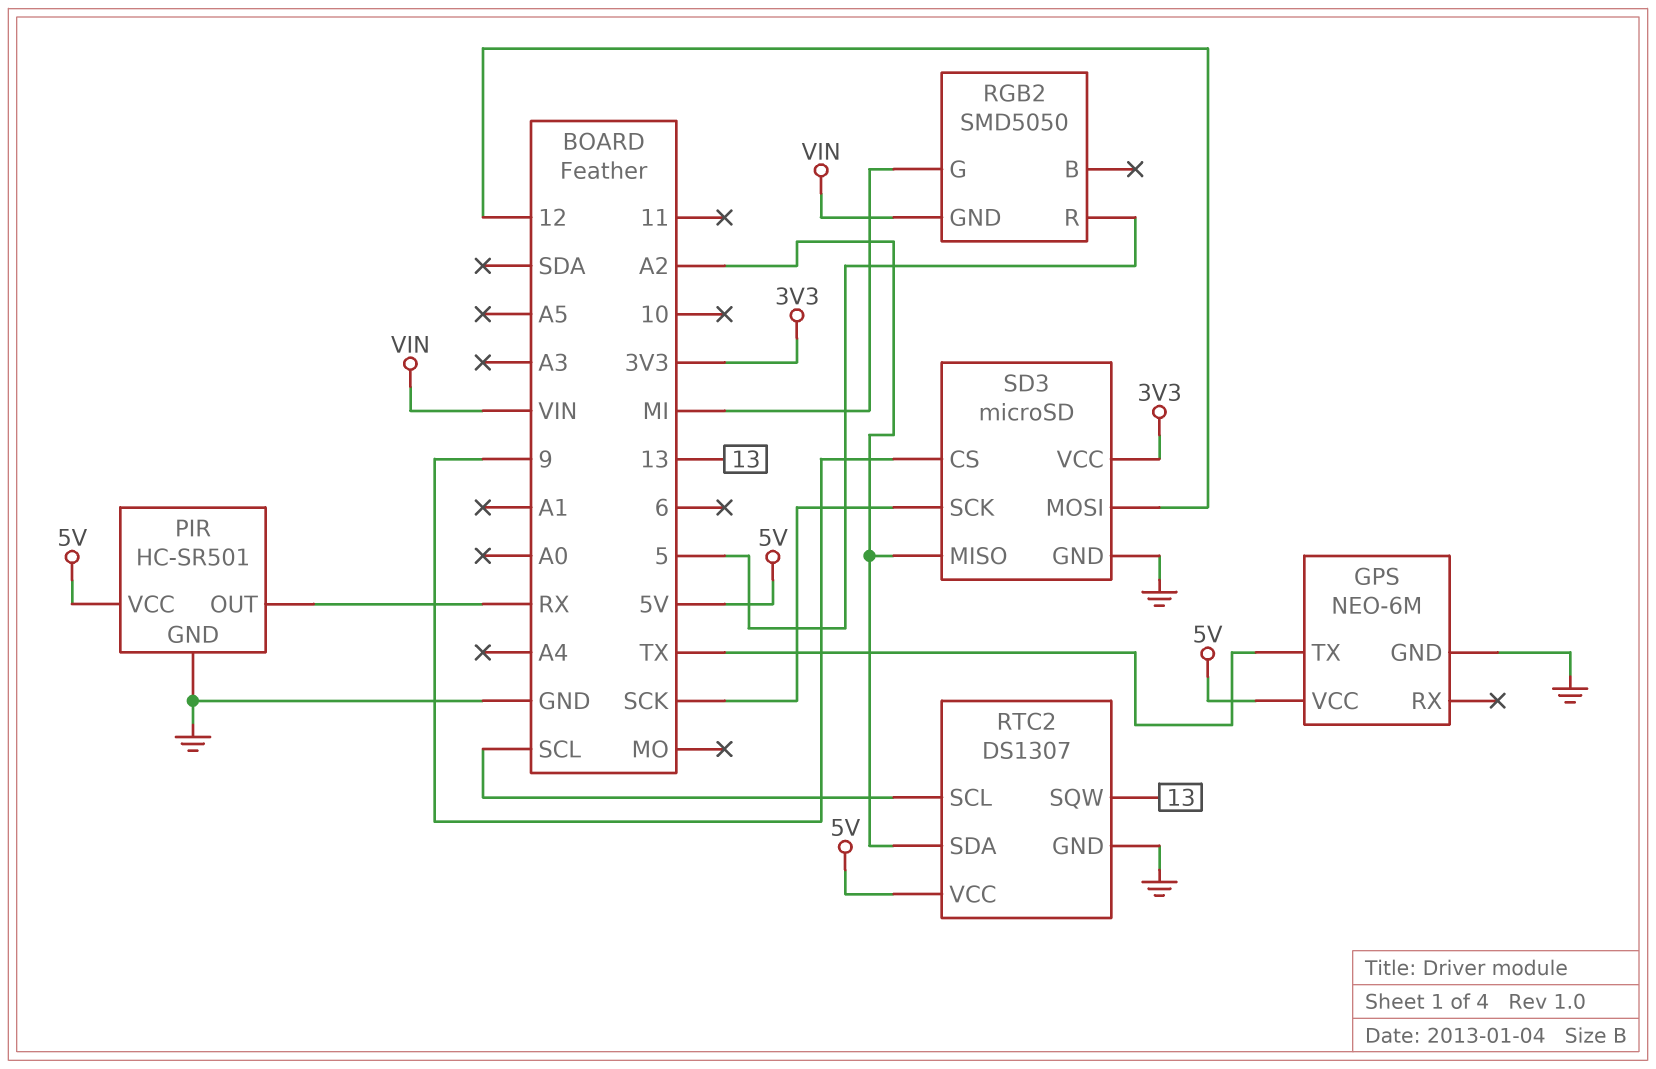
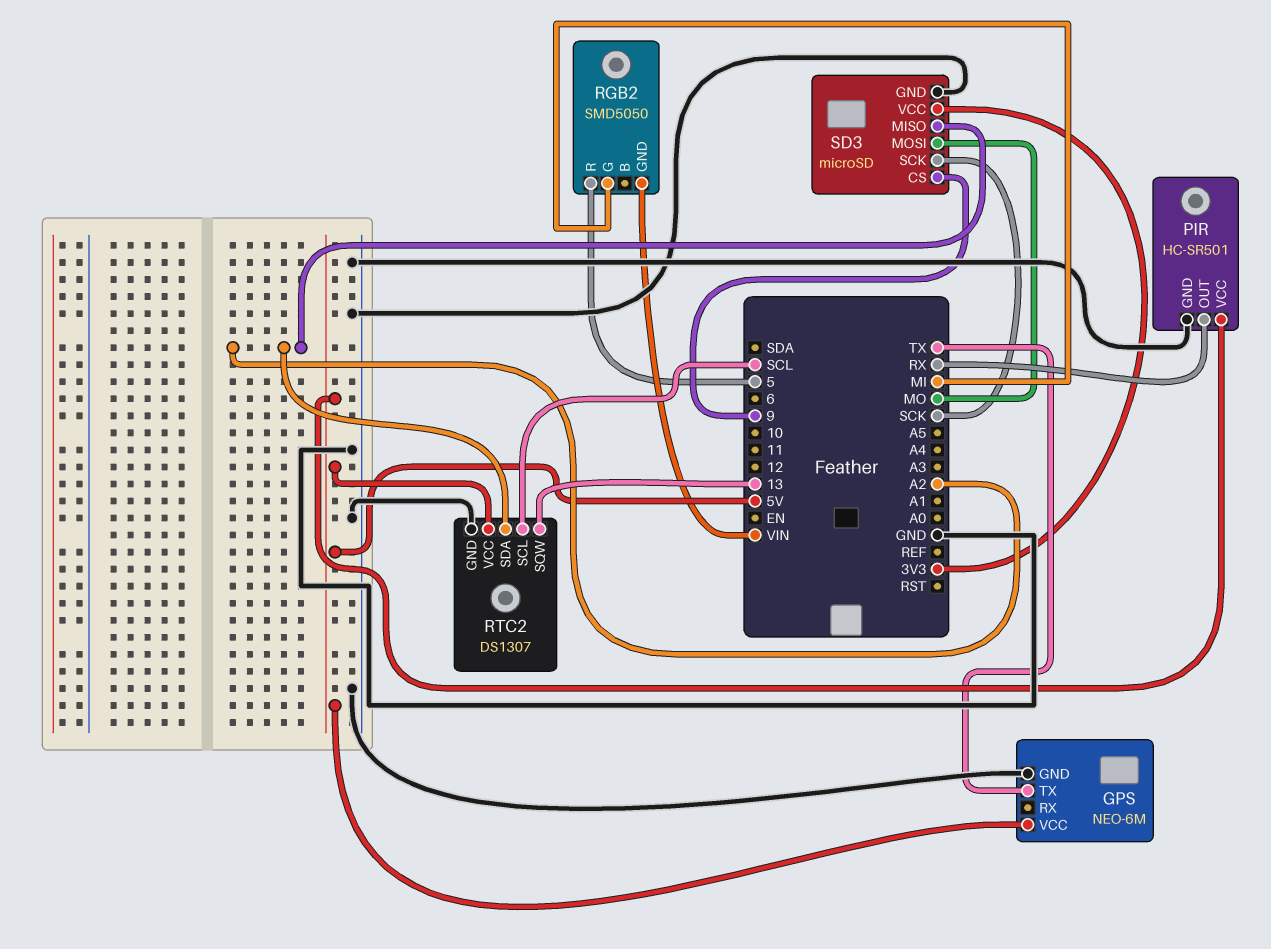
SD3 pin MOSI: 12 -> MO

